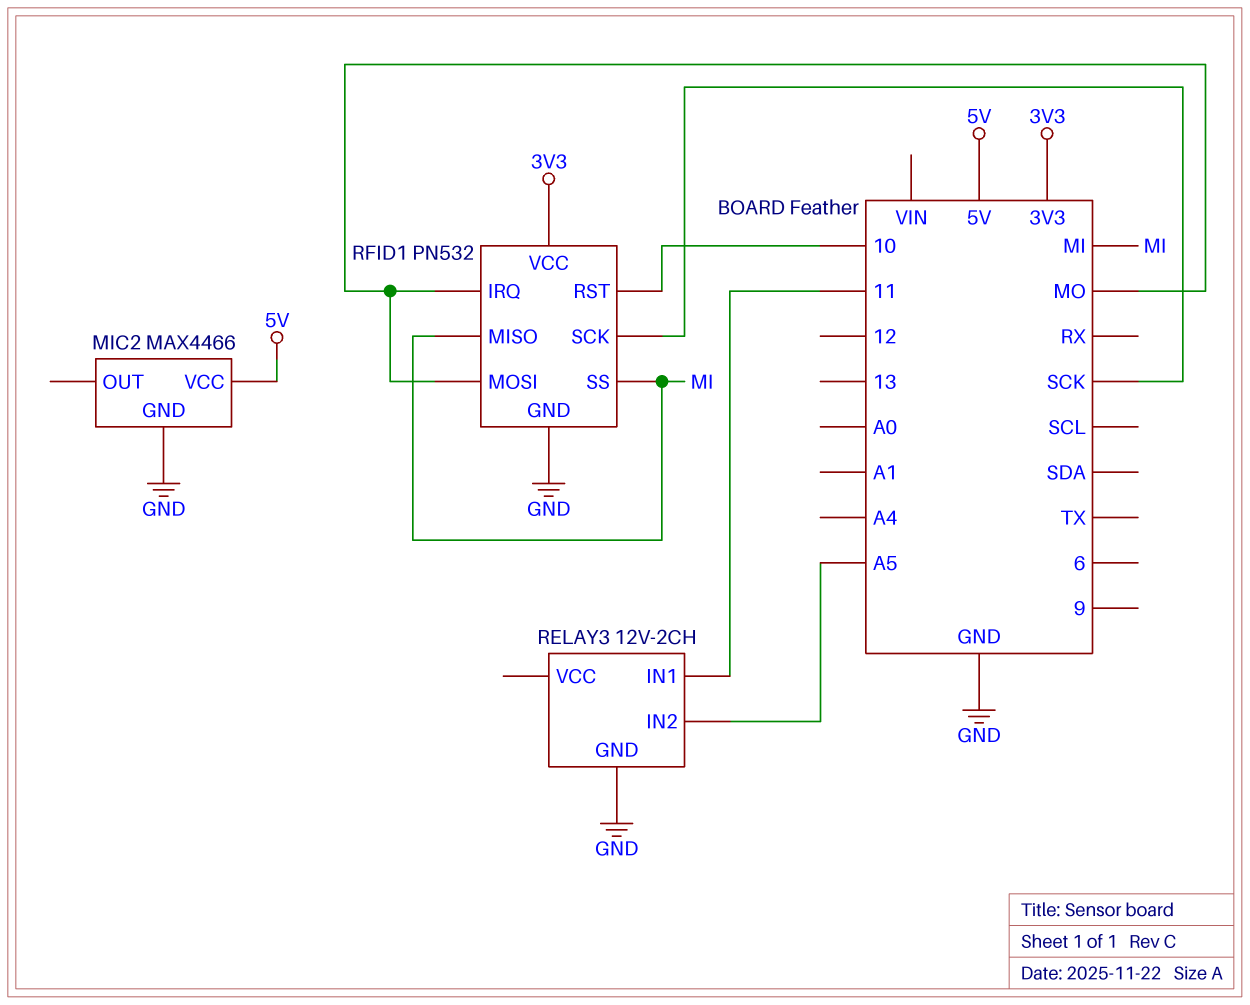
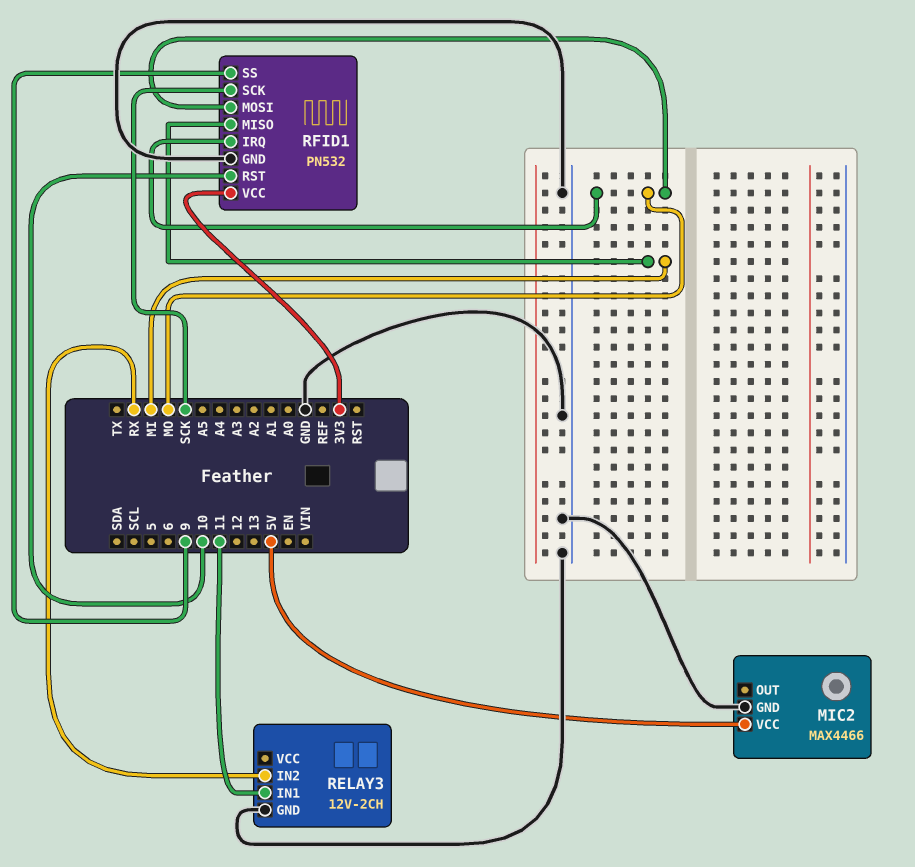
RELAY3 pin IN2: A5 -> RX
RFID1 pin SS: MI -> 9

